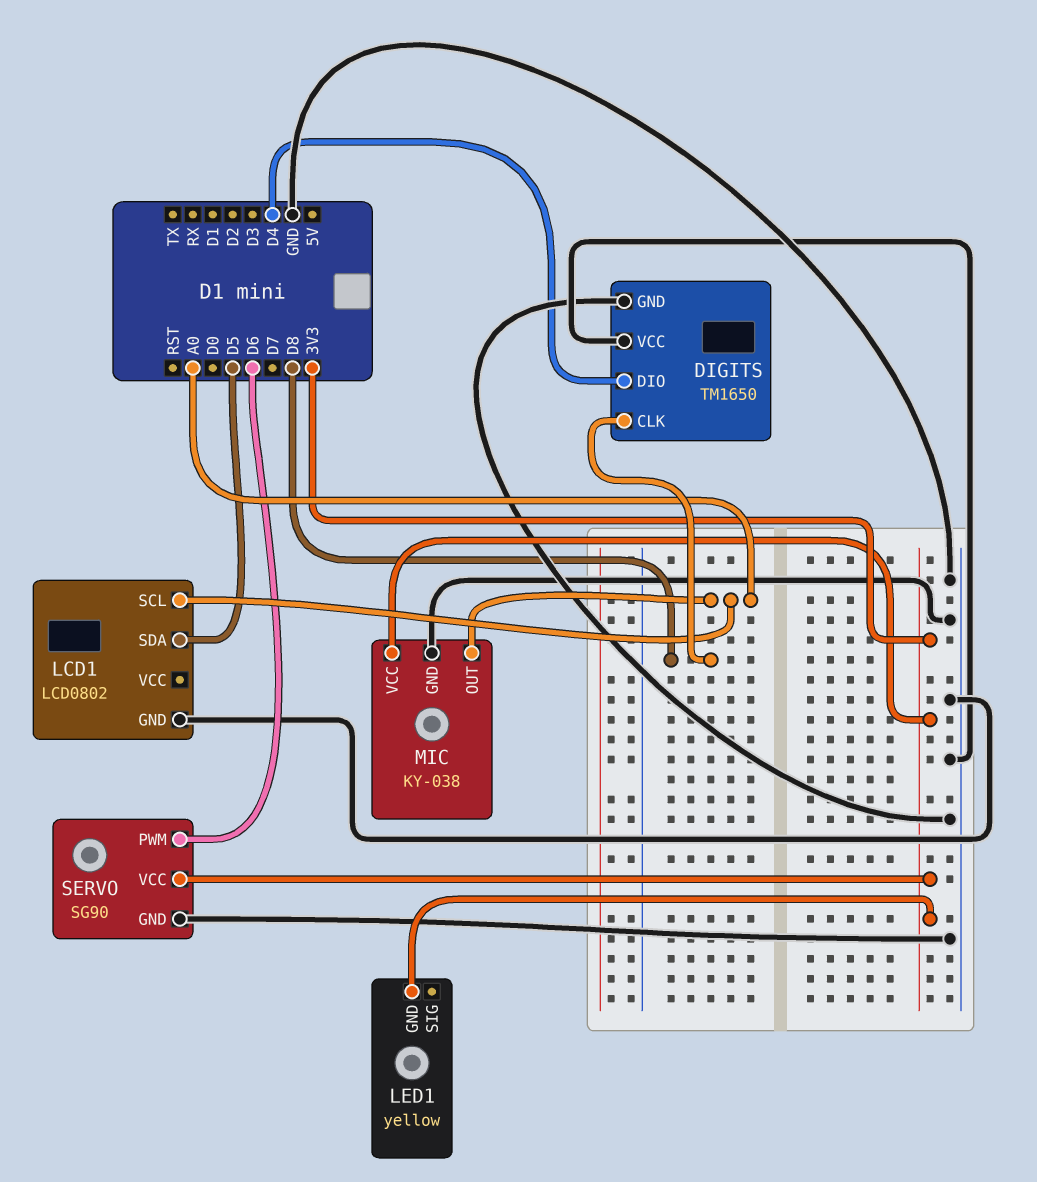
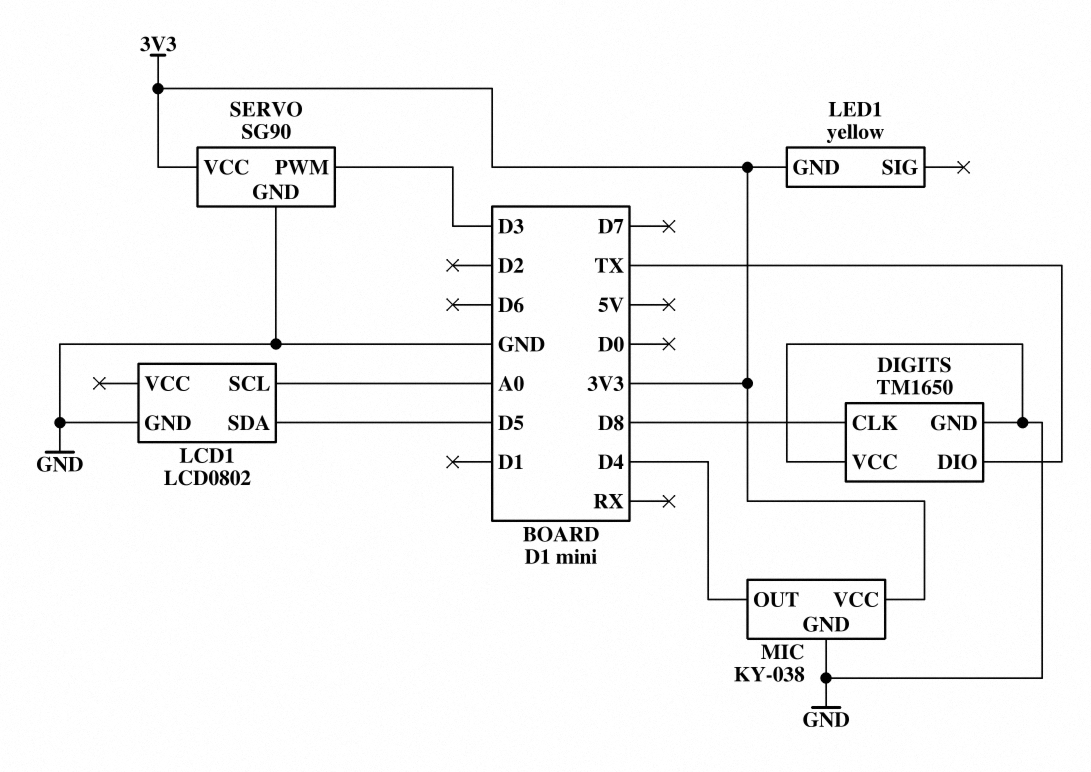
DIGITS pin DIO: D4 -> TX
MIC pin OUT: A0 -> D4
SERVO pin PWM: D6 -> D3

